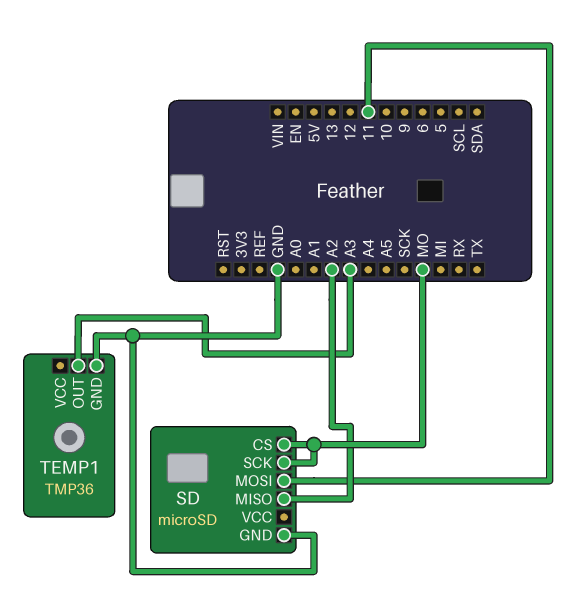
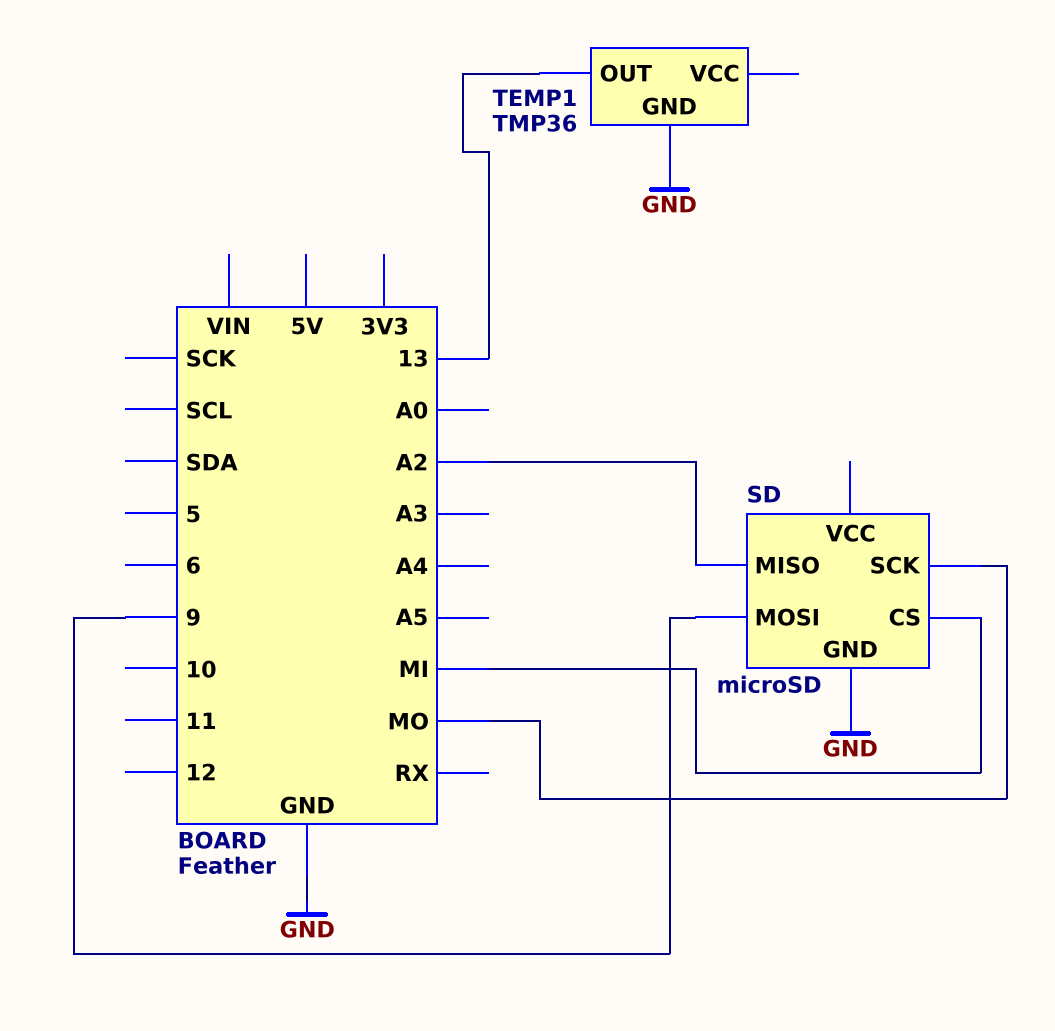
SD pin CS: MO -> MI
SD pin MOSI: 11 -> 9
TEMP1 pin OUT: A3 -> 13

